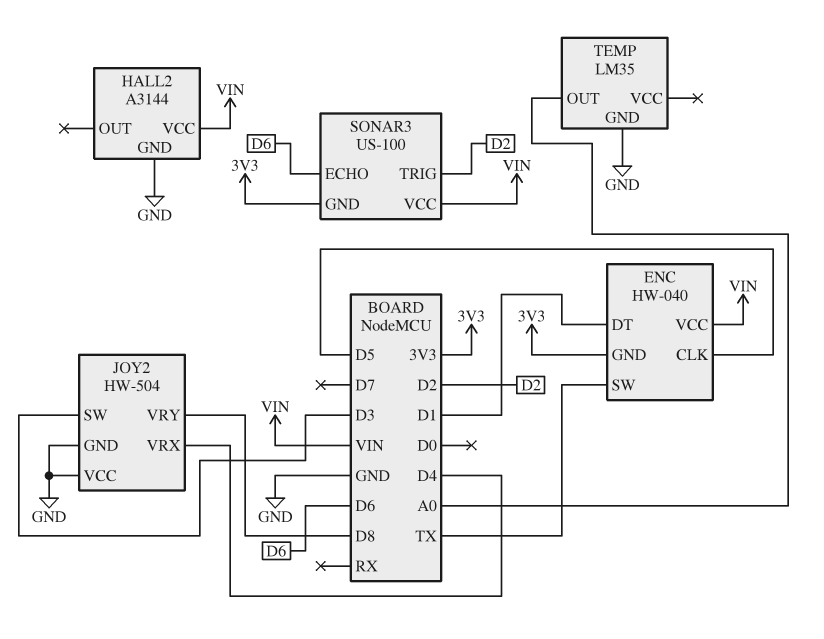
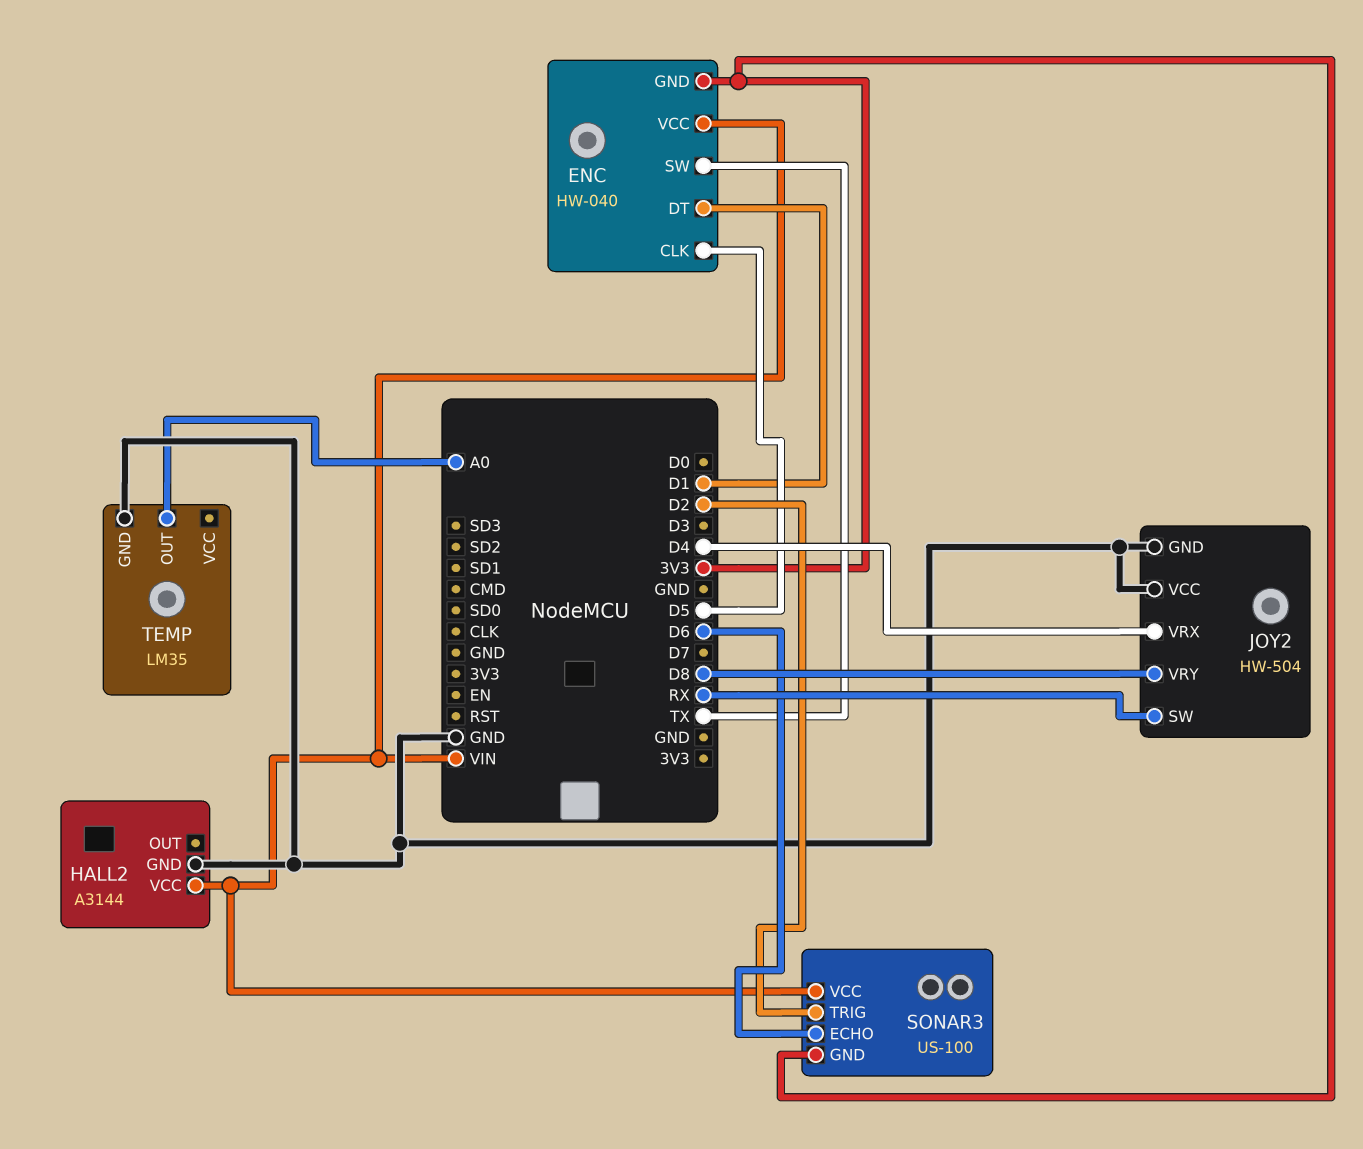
JOY2 pin SW: D3 -> RX

